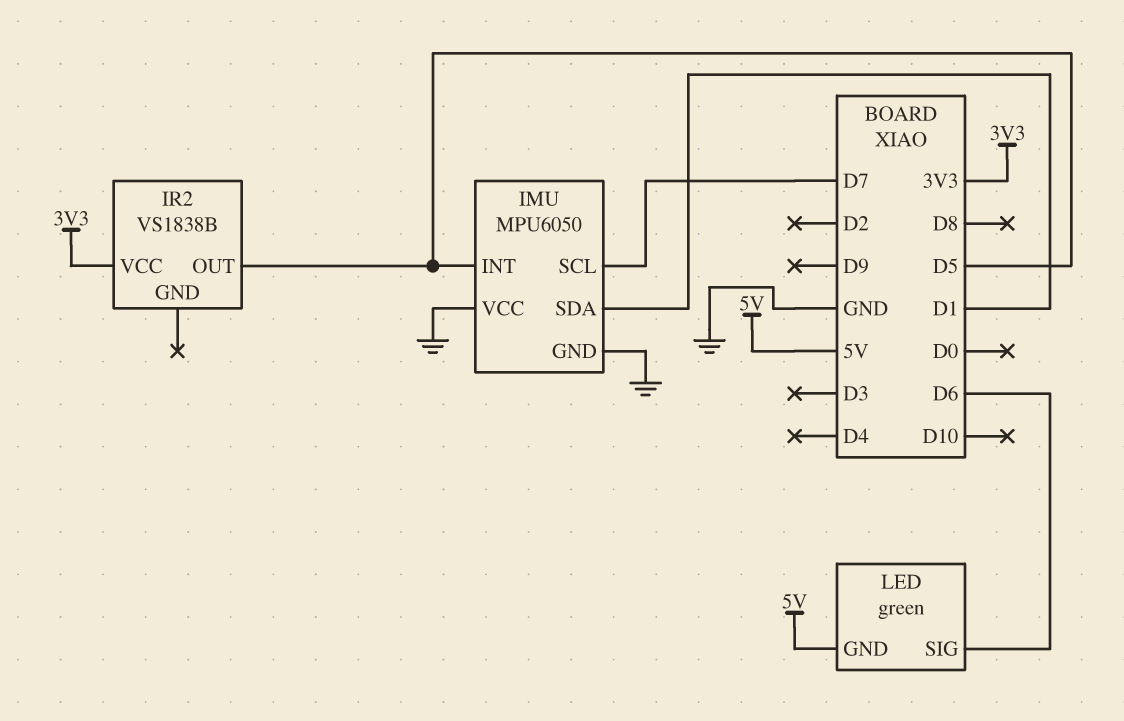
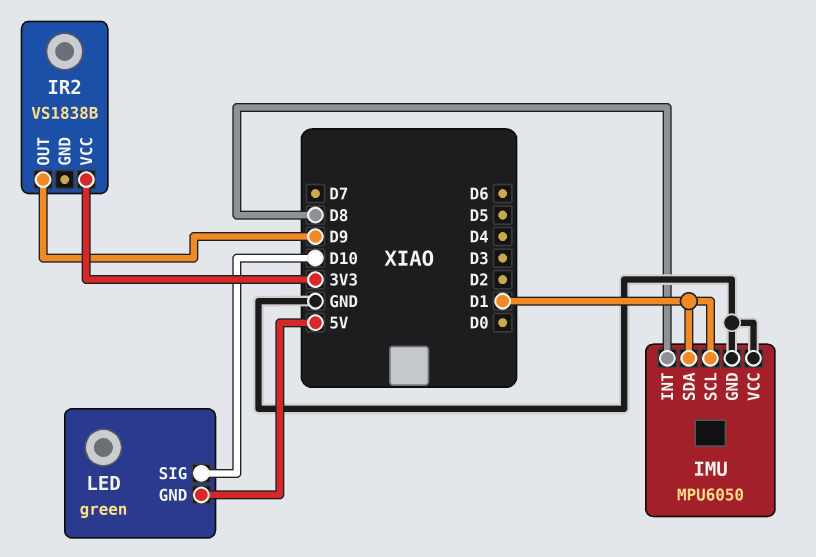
IMU pin INT: D5 -> D8
IMU pin SCL: D7 -> D1
IR2 pin OUT: D5 -> D9
LED pin SIG: D6 -> D10

